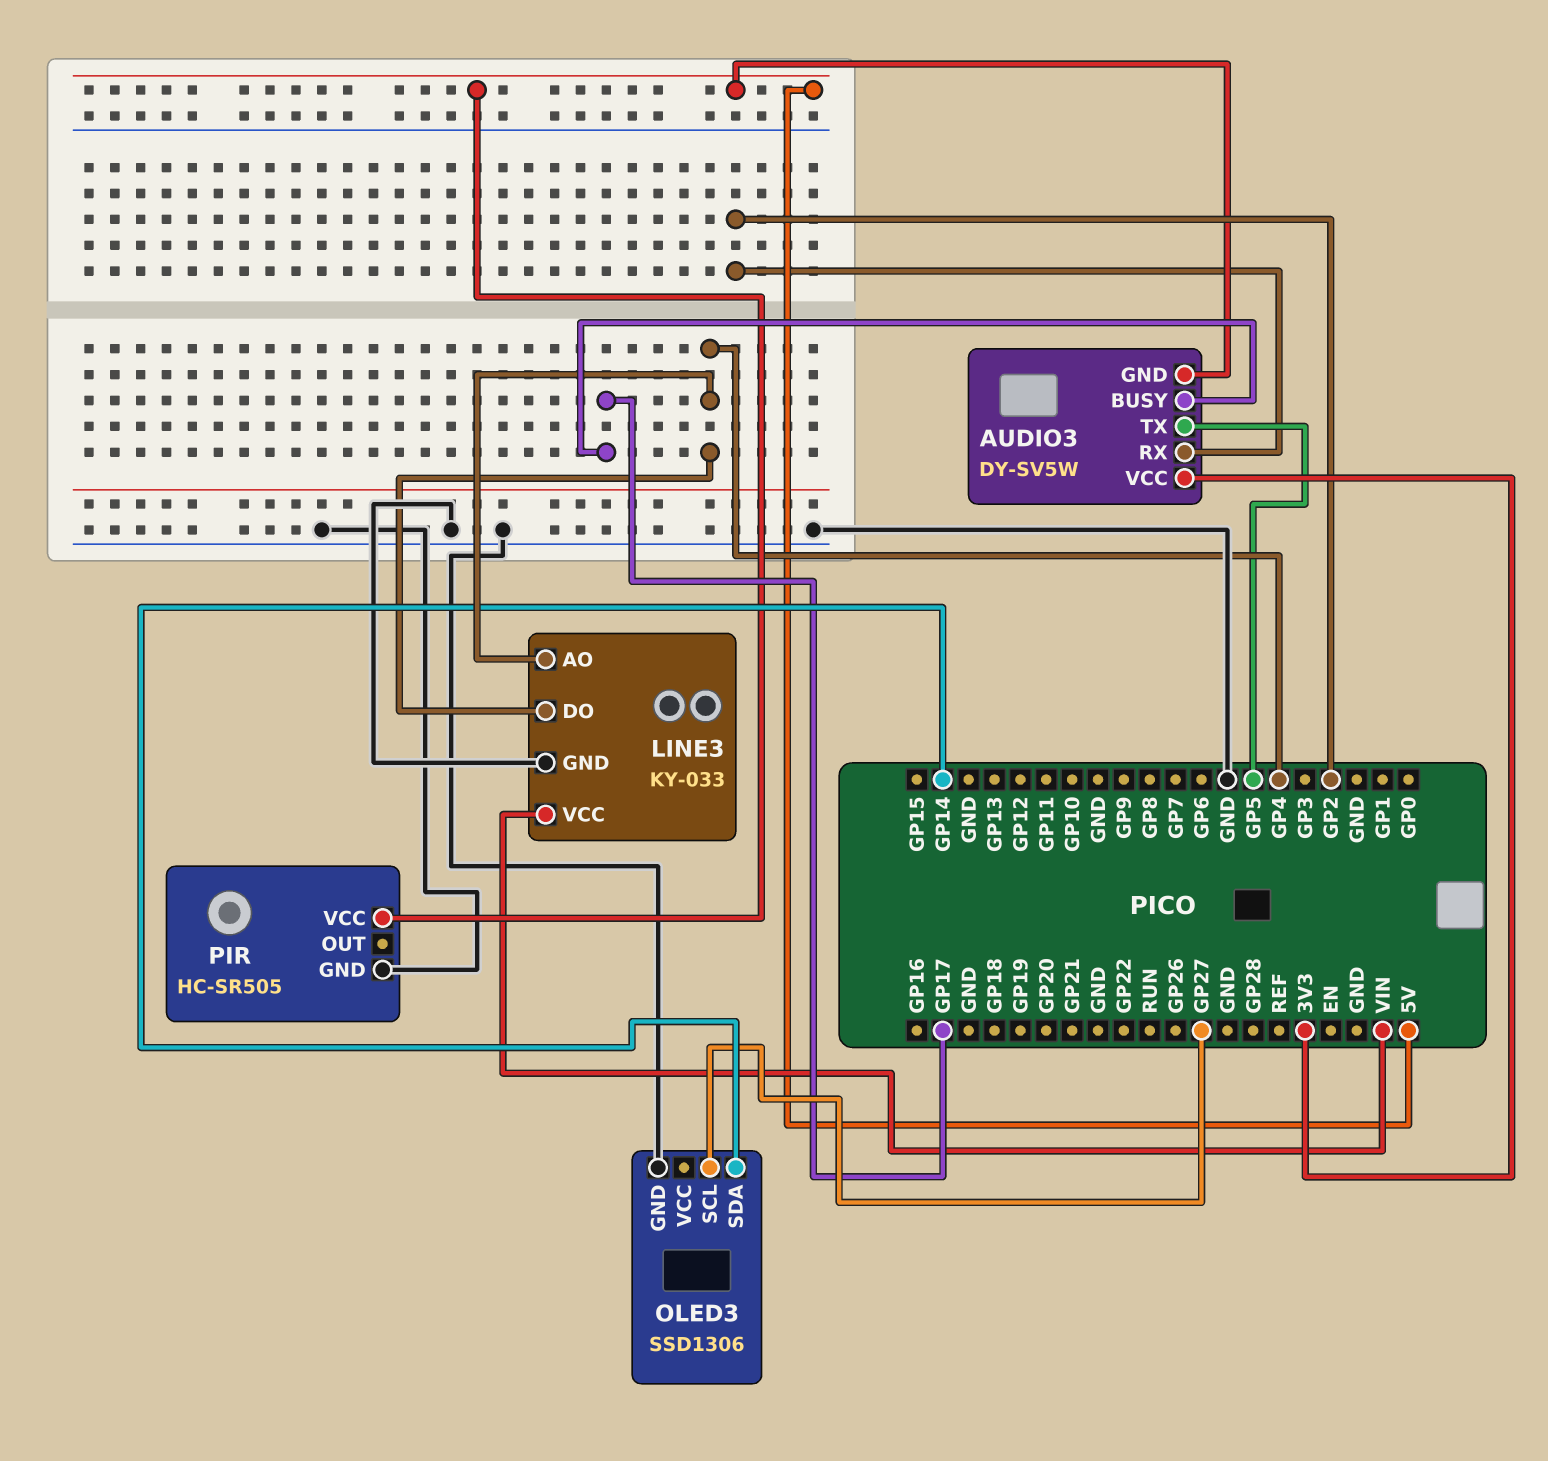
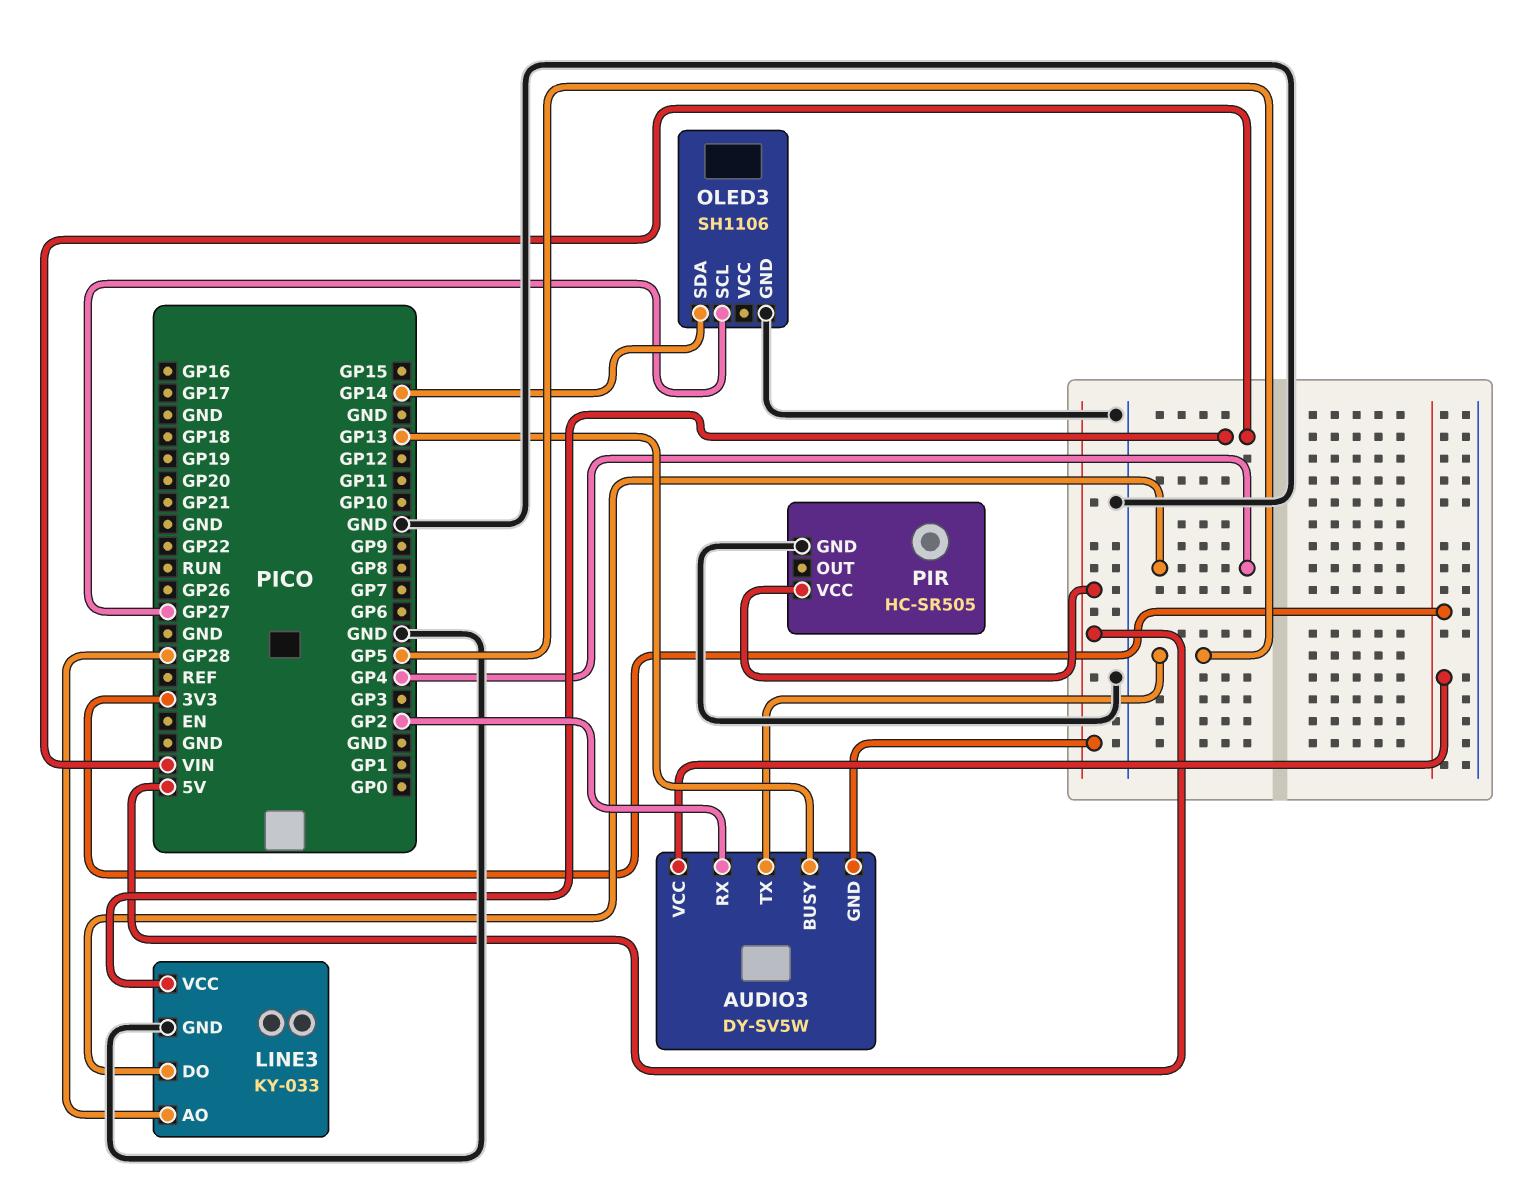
AUDIO3 pin BUSY: GP17 -> GP13
LINE3 pin AO: GP4 -> GP28
OLED3: SSD1306 -> SH1106

